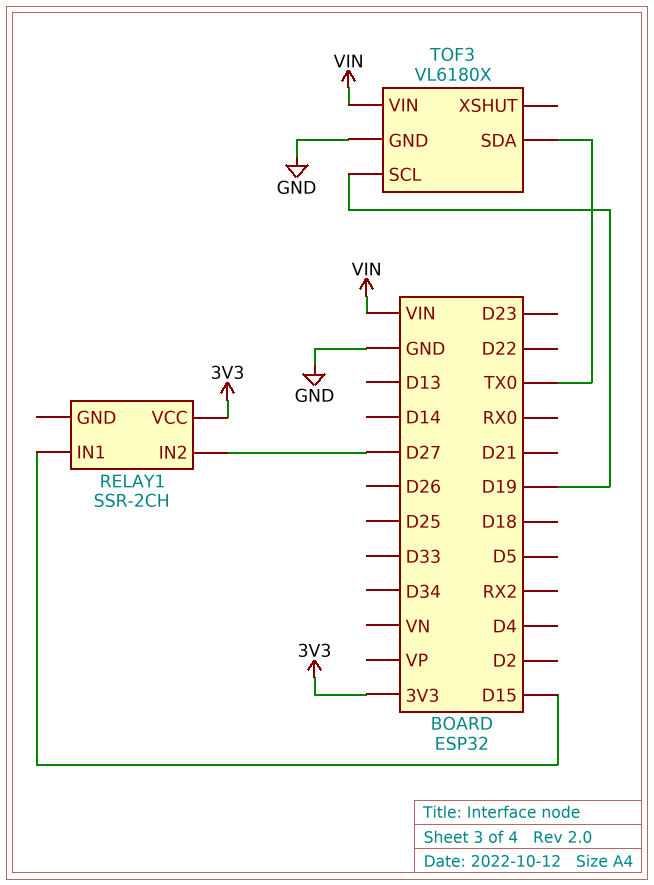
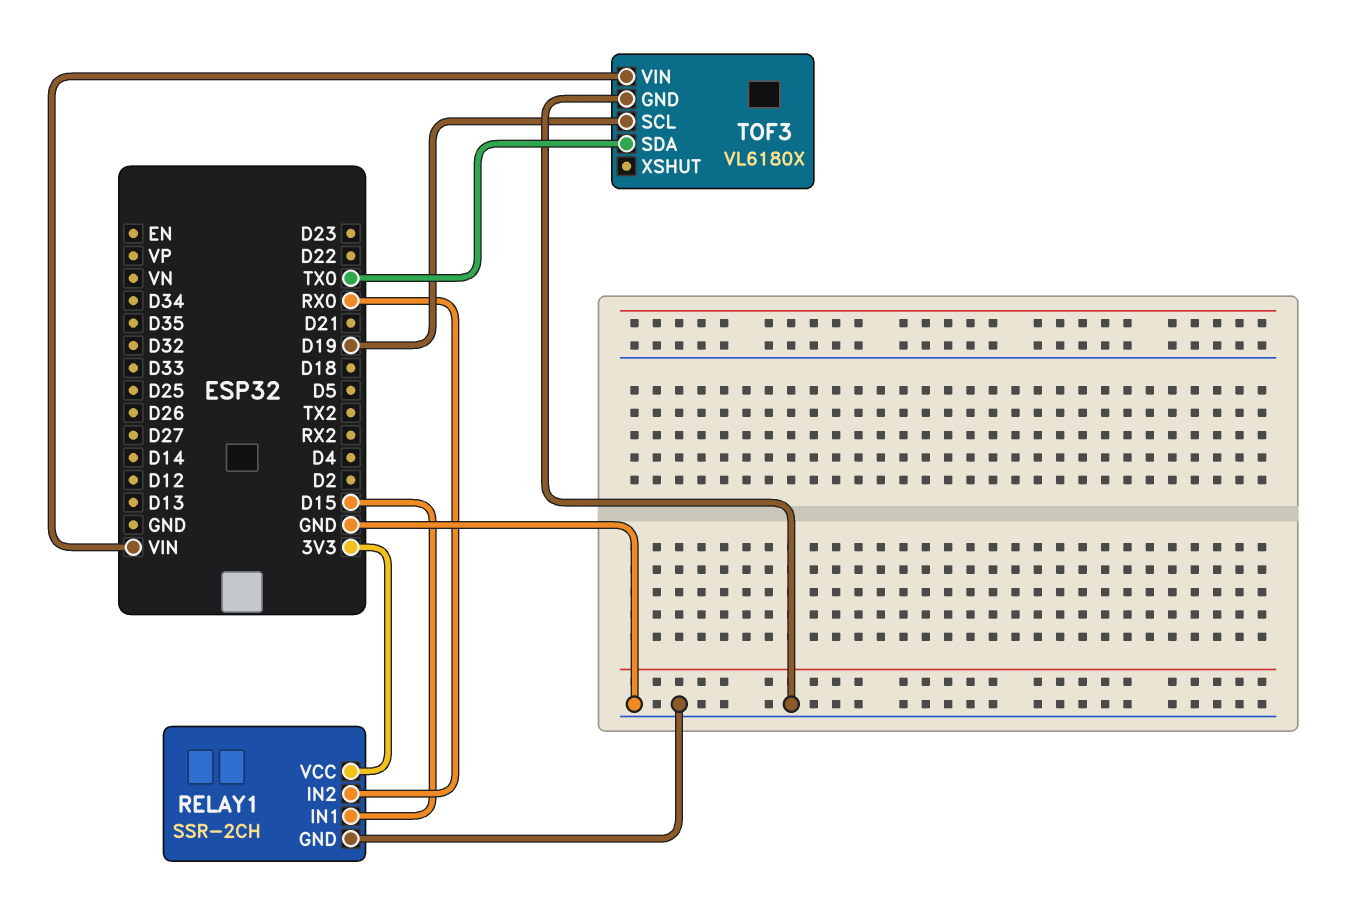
RELAY1 pin GND: none -> GND
RELAY1 pin IN2: D27 -> RX0

